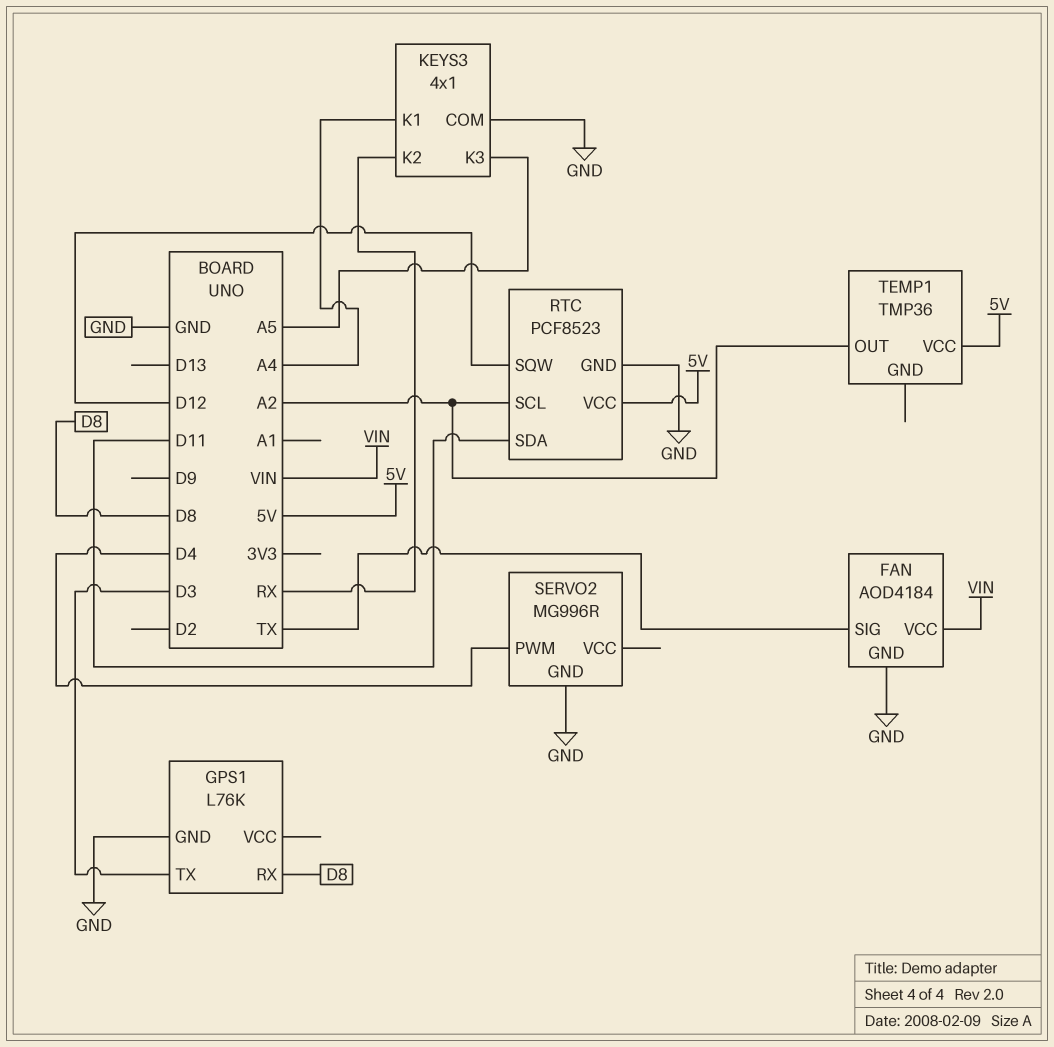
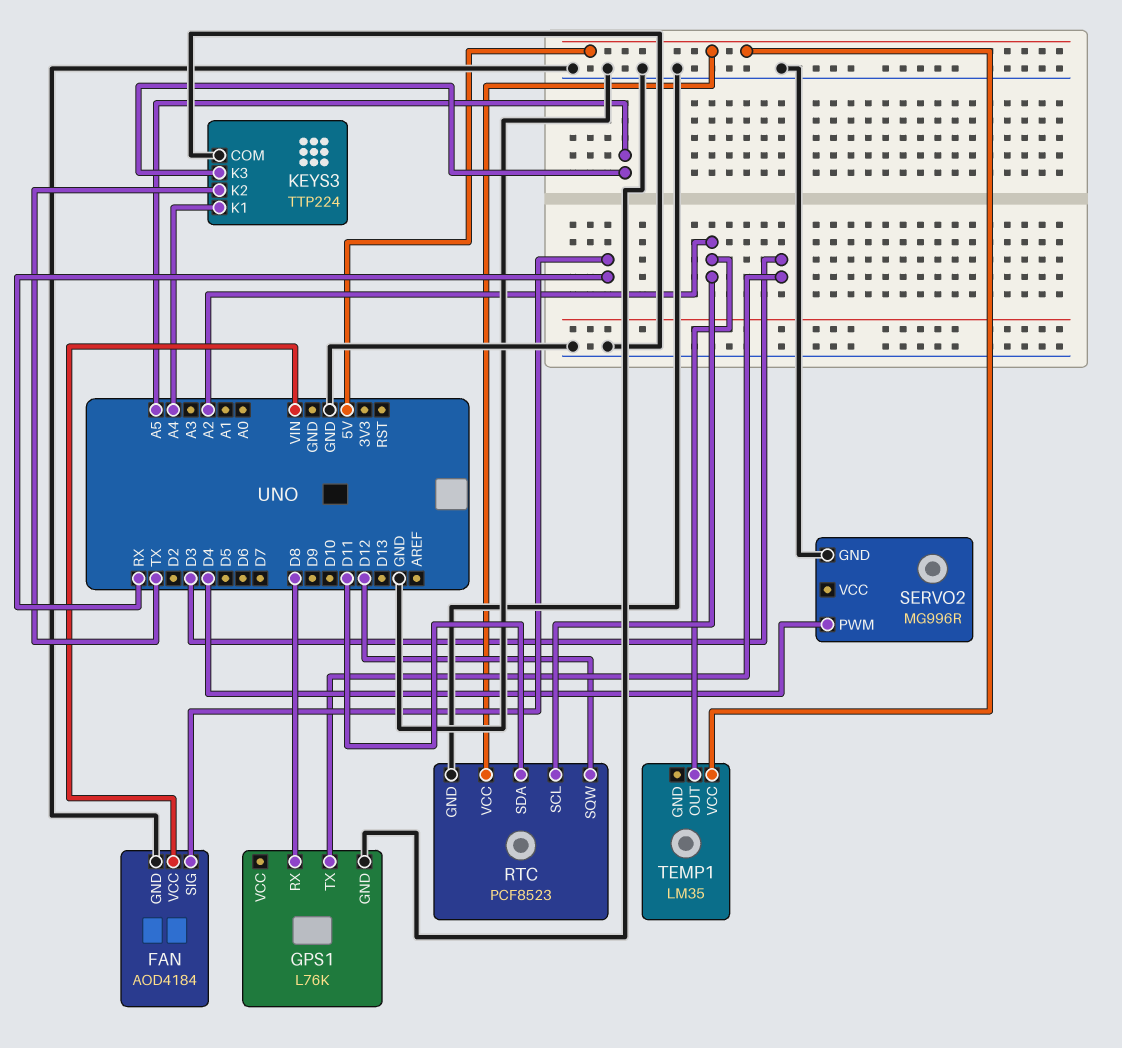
FAN pin SIG: TX -> RX
KEYS3: 4x1 -> TTP224
KEYS3 pin K2: RX -> TX
TEMP1: TMP36 -> LM35

